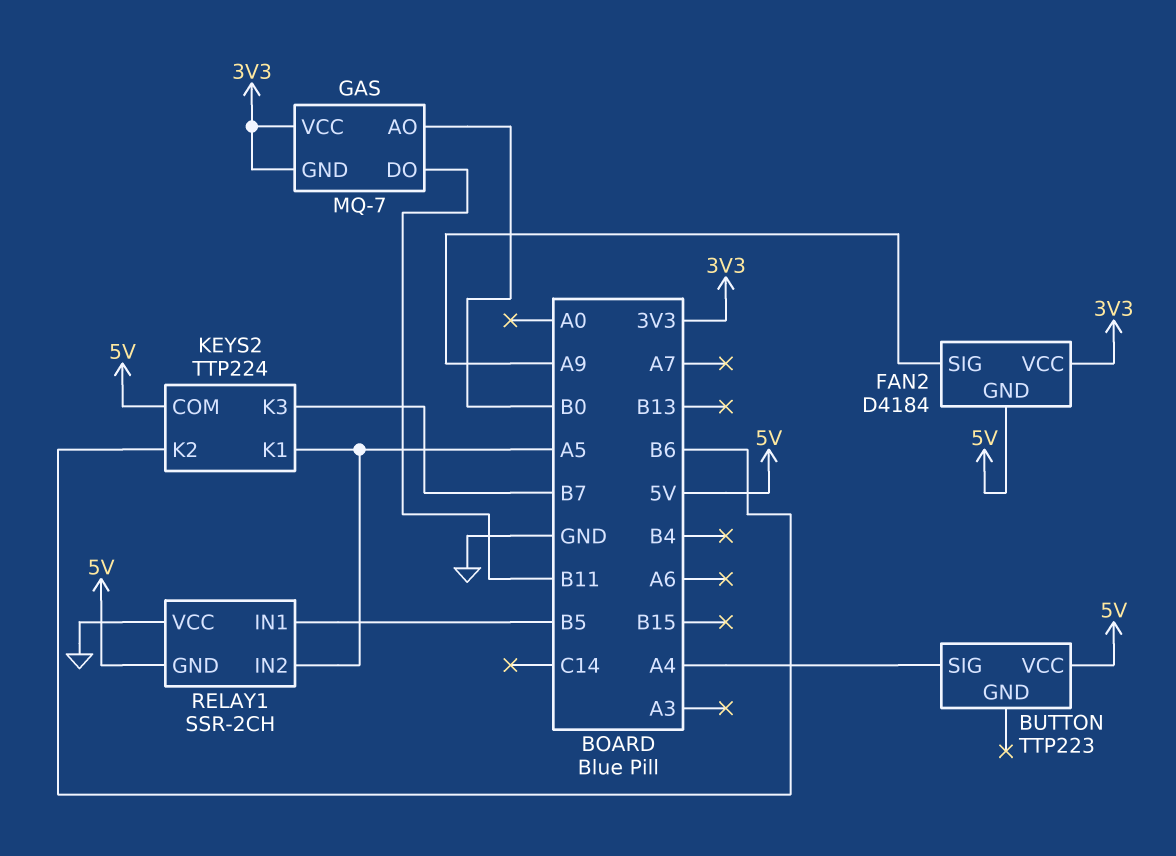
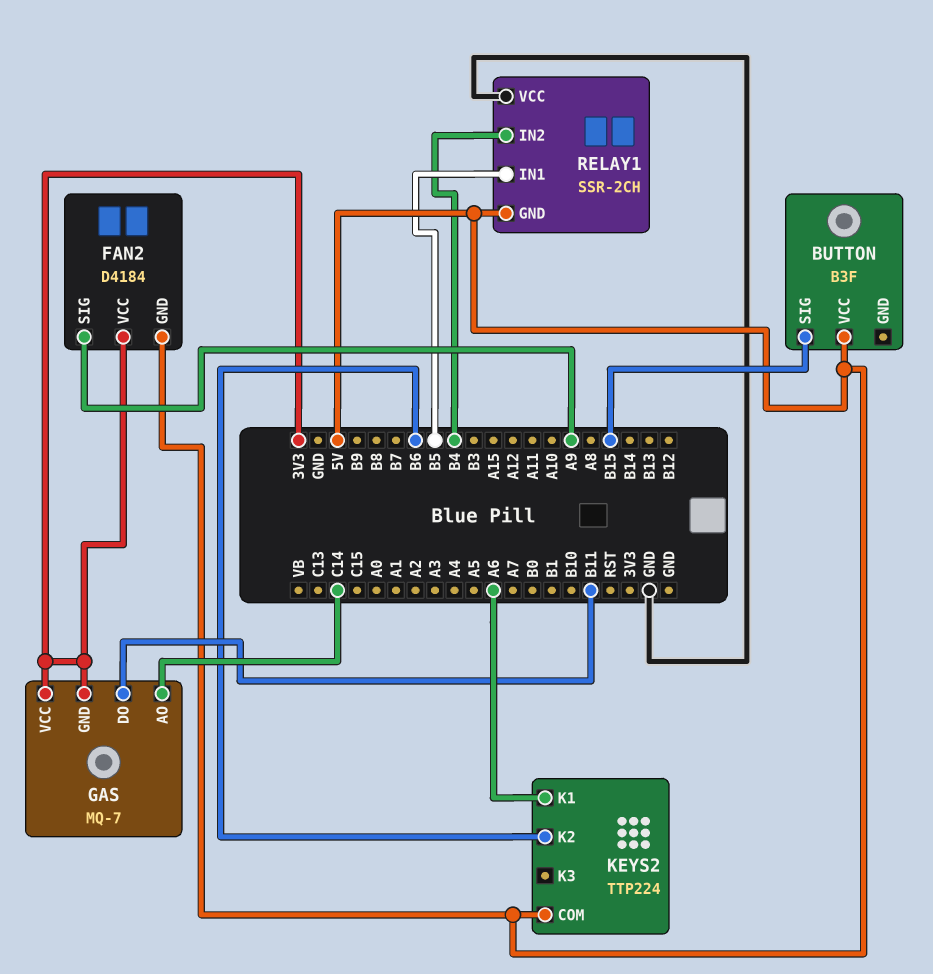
BUTTON: TTP223 -> B3F
BUTTON pin SIG: A4 -> B15
GAS pin AO: B0 -> C14
KEYS2 pin K1: A5 -> A6
KEYS2 pin K3: B7 -> none
RELAY1 pin IN2: A5 -> B4

